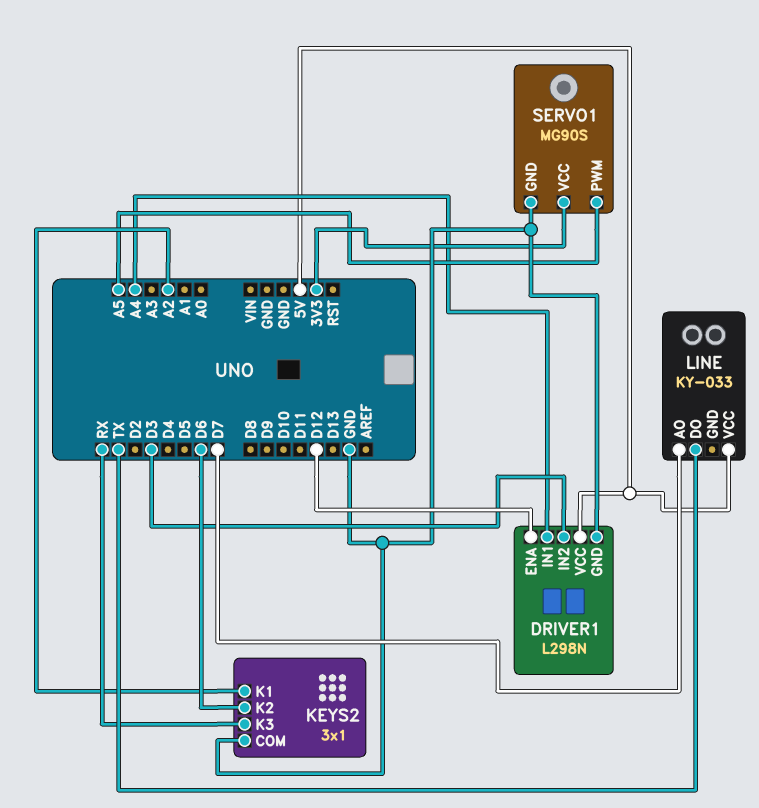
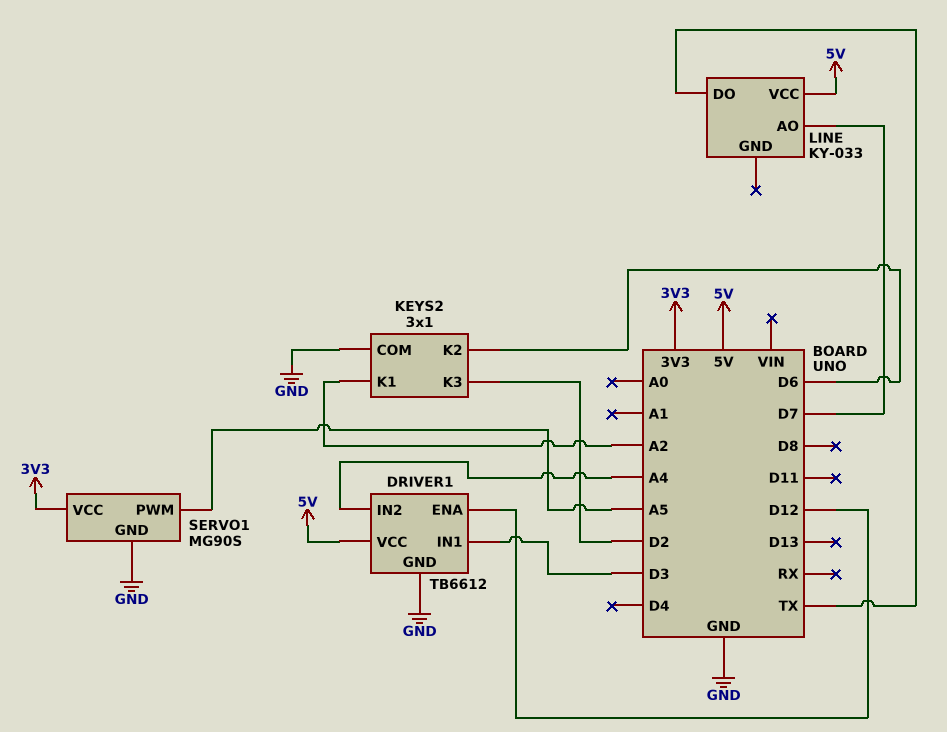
DRIVER1: L298N -> TB6612
DRIVER1 pin IN1: A4 -> D3
DRIVER1 pin IN2: D3 -> A4
KEYS2 pin K3: RX -> D2

